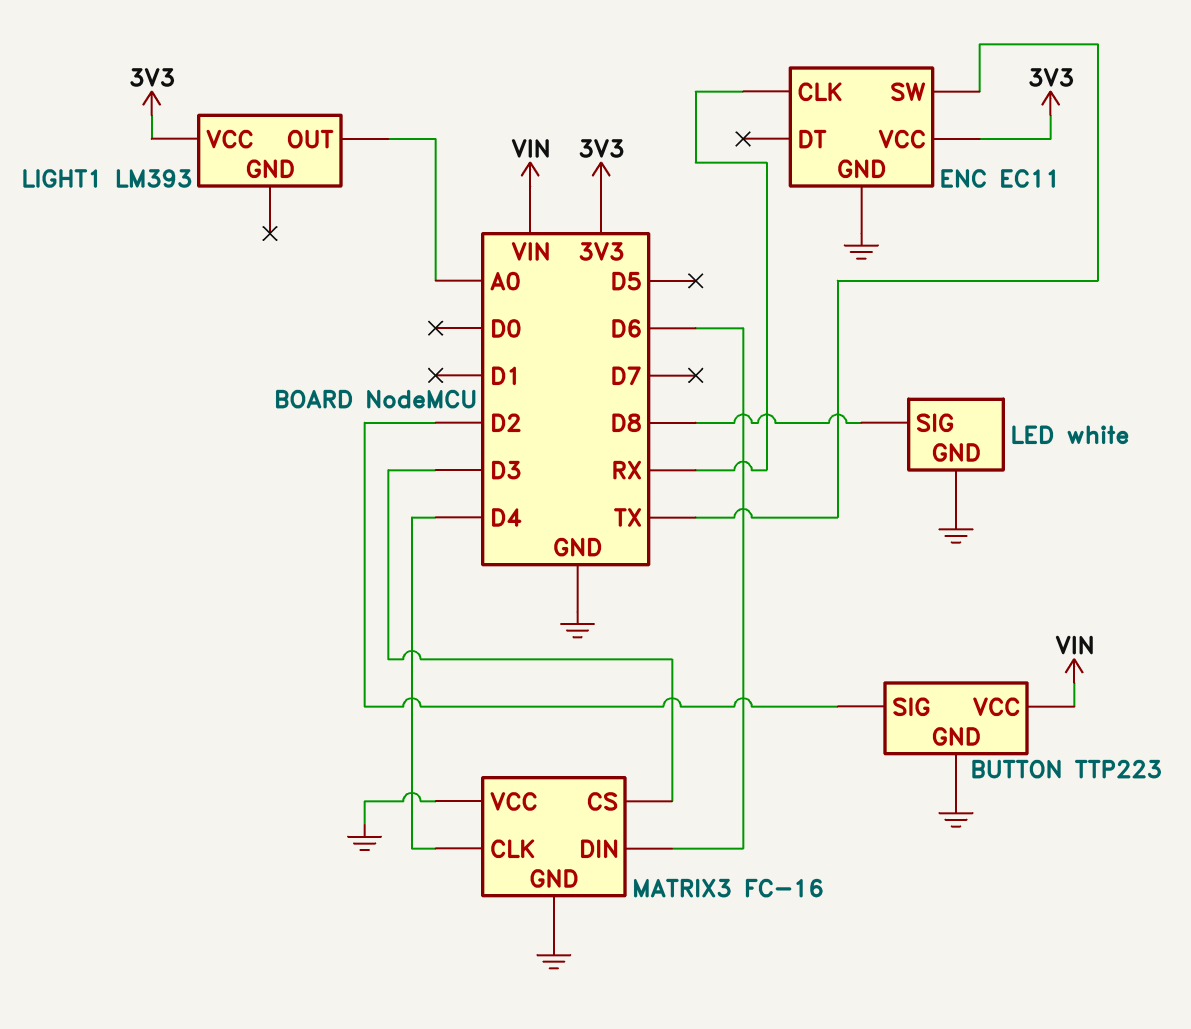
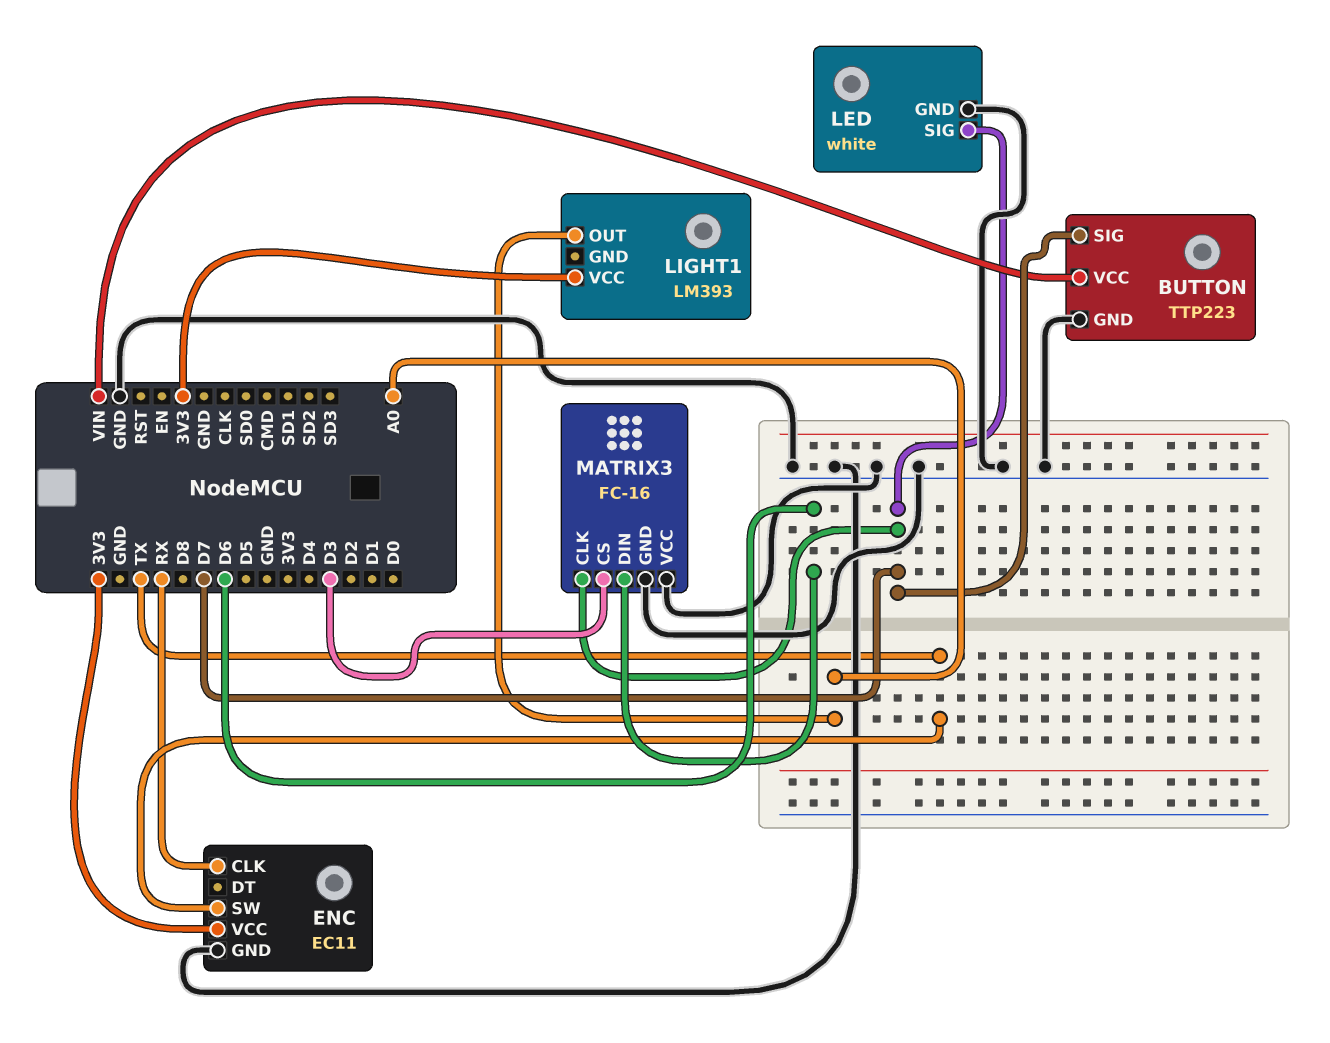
BUTTON pin SIG: D2 -> D7
LED pin SIG: D8 -> D7
MATRIX3 pin CLK: D4 -> D7

